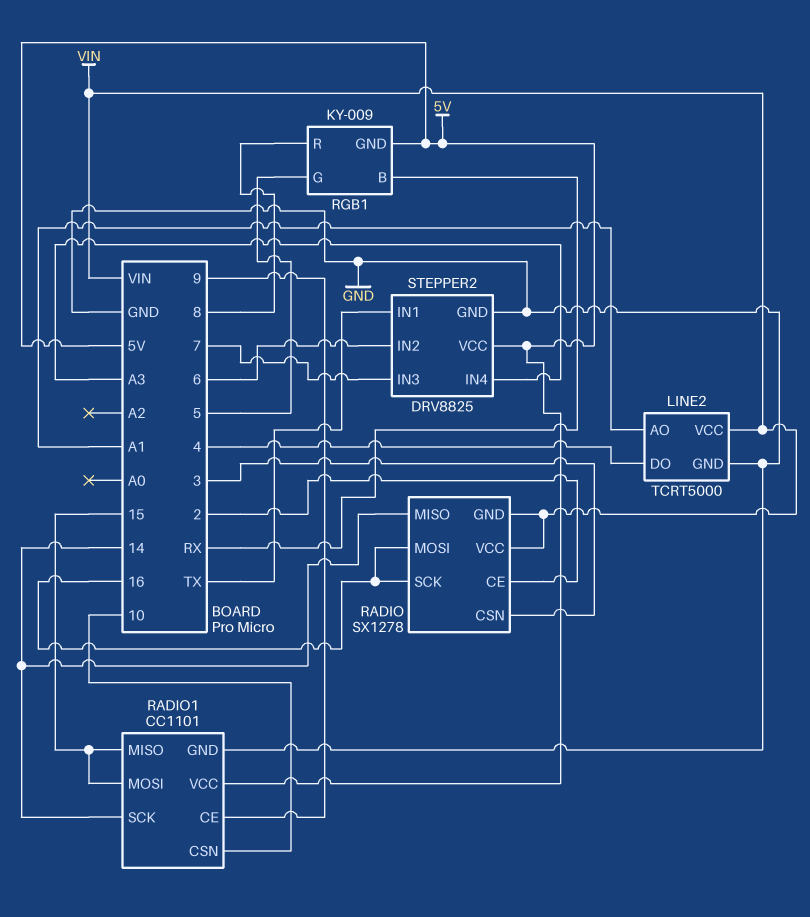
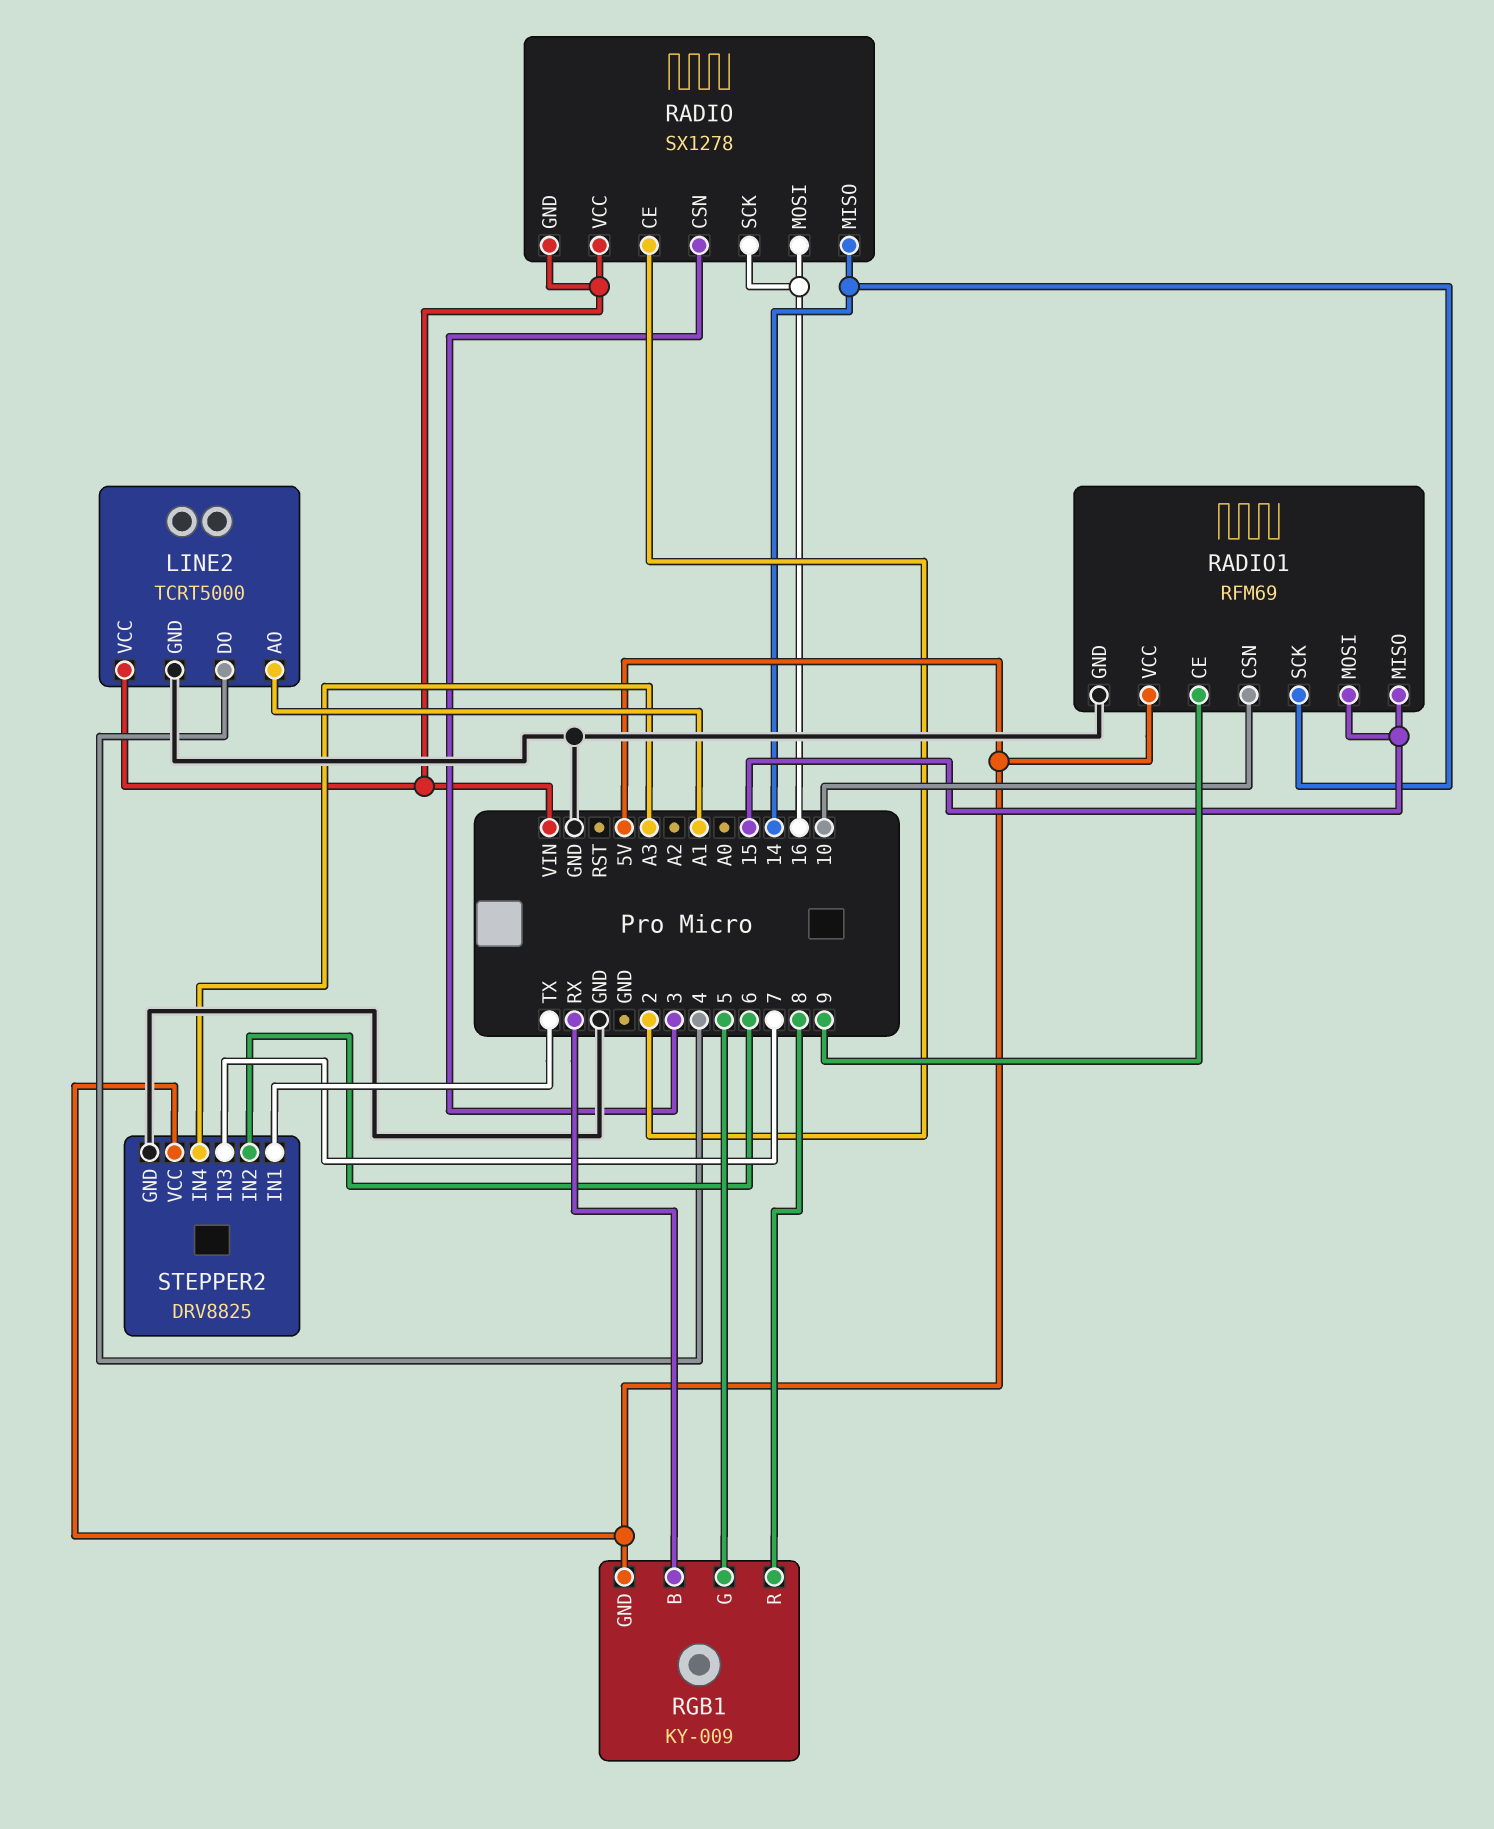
RADIO1: CC1101 -> RFM69

